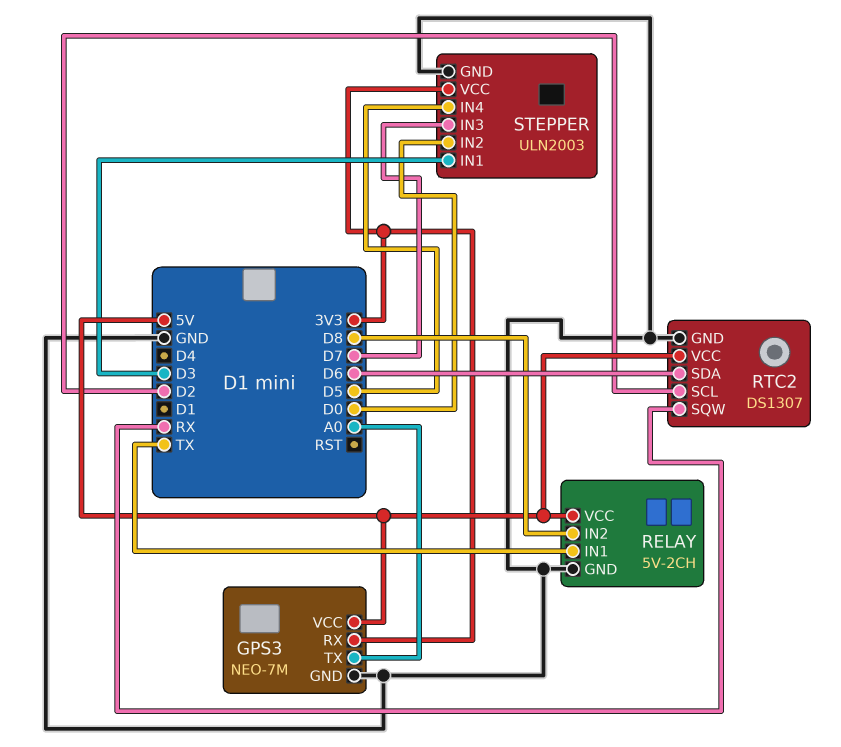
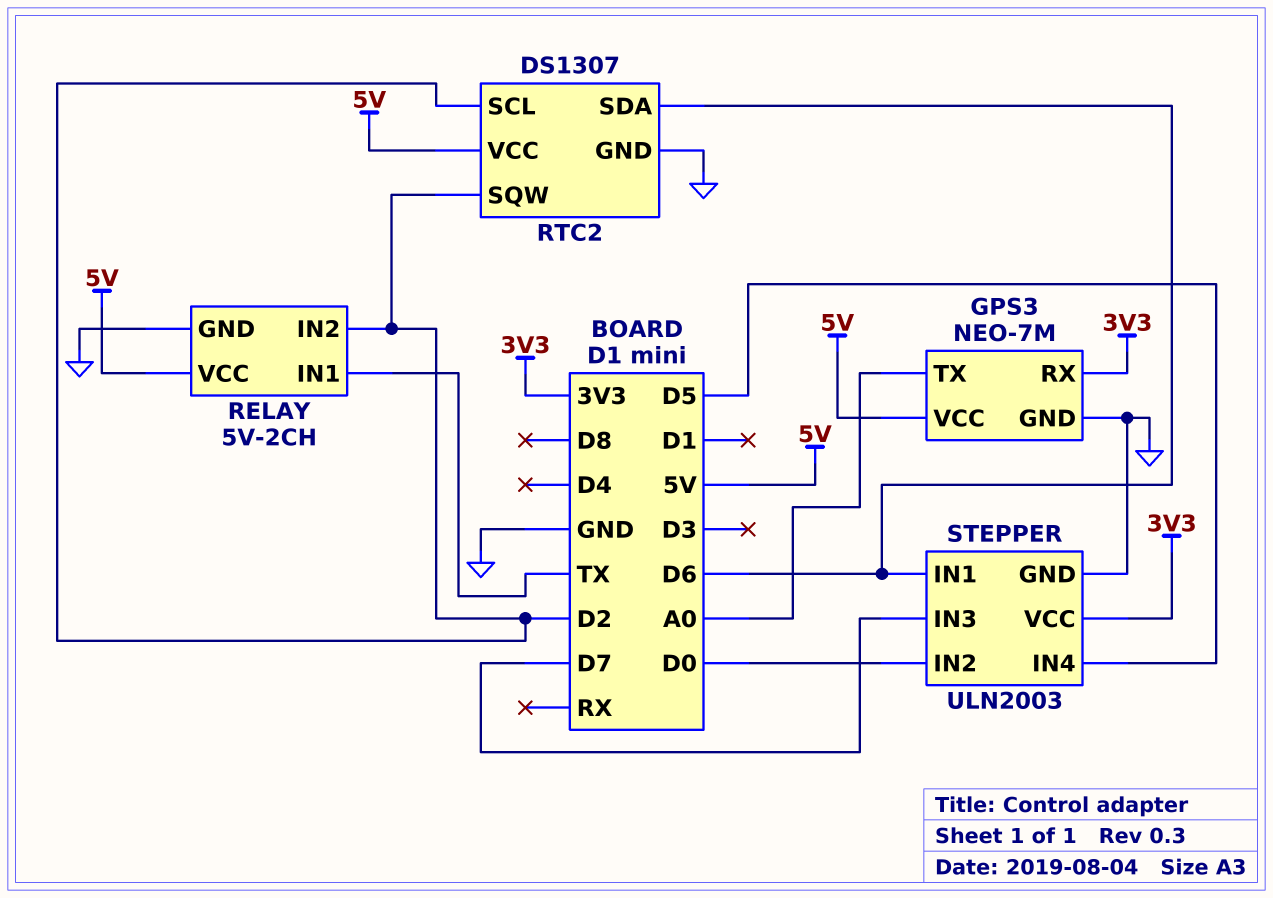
RELAY pin IN2: D8 -> D2
RTC2 pin SQW: RX -> D2
STEPPER pin IN1: D3 -> D6

